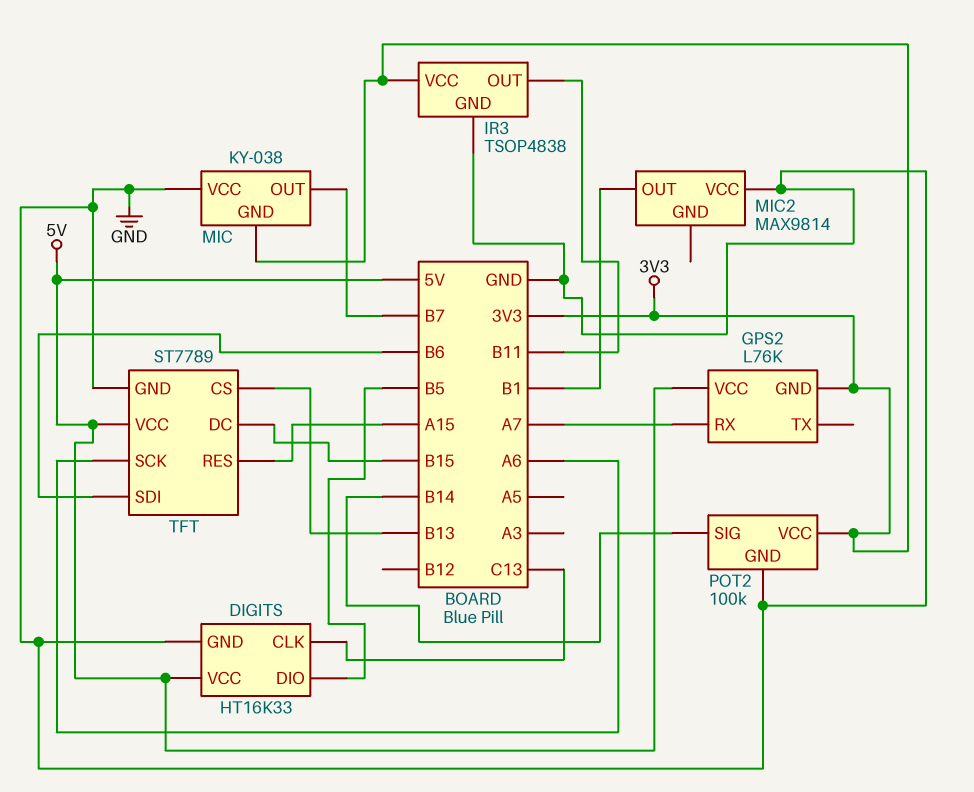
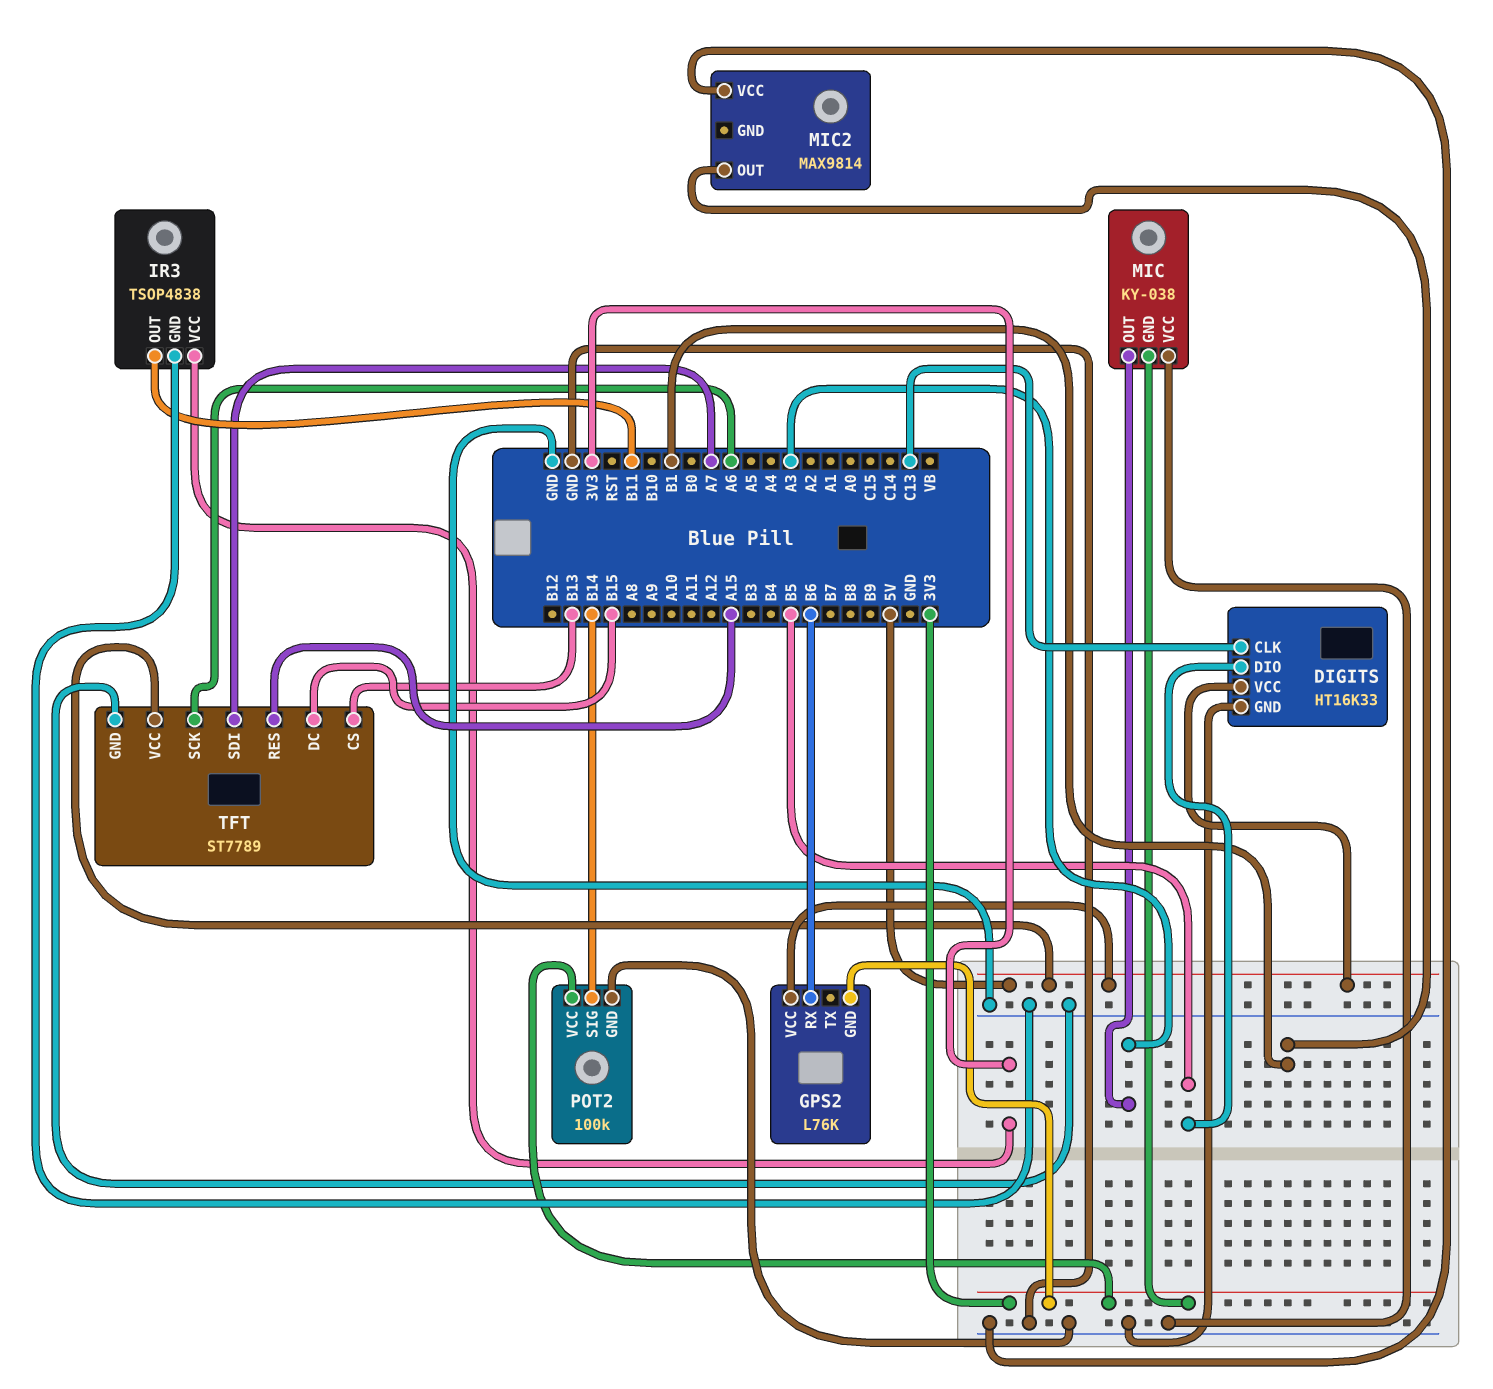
GPS2 pin RX: A7 -> B6
MIC pin OUT: B7 -> A3
TFT pin SDI: B6 -> A7

